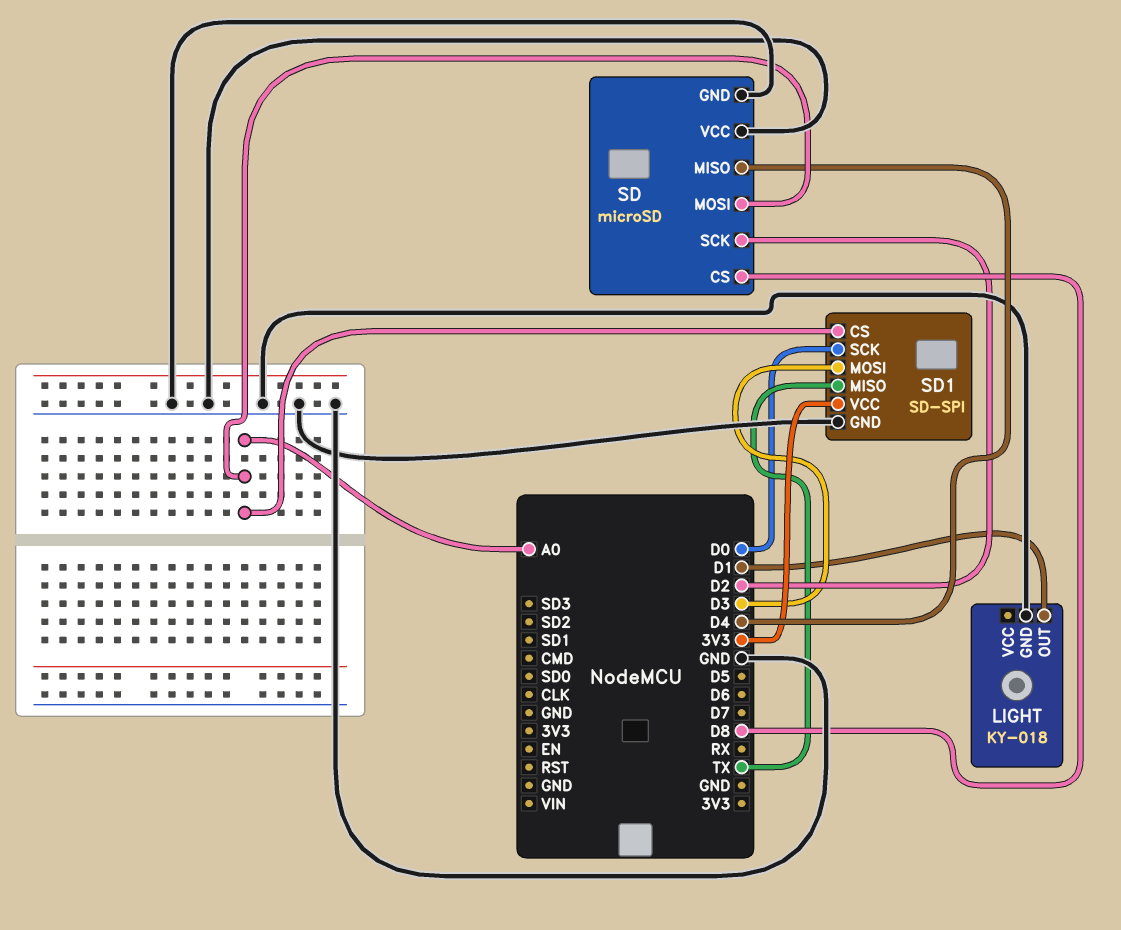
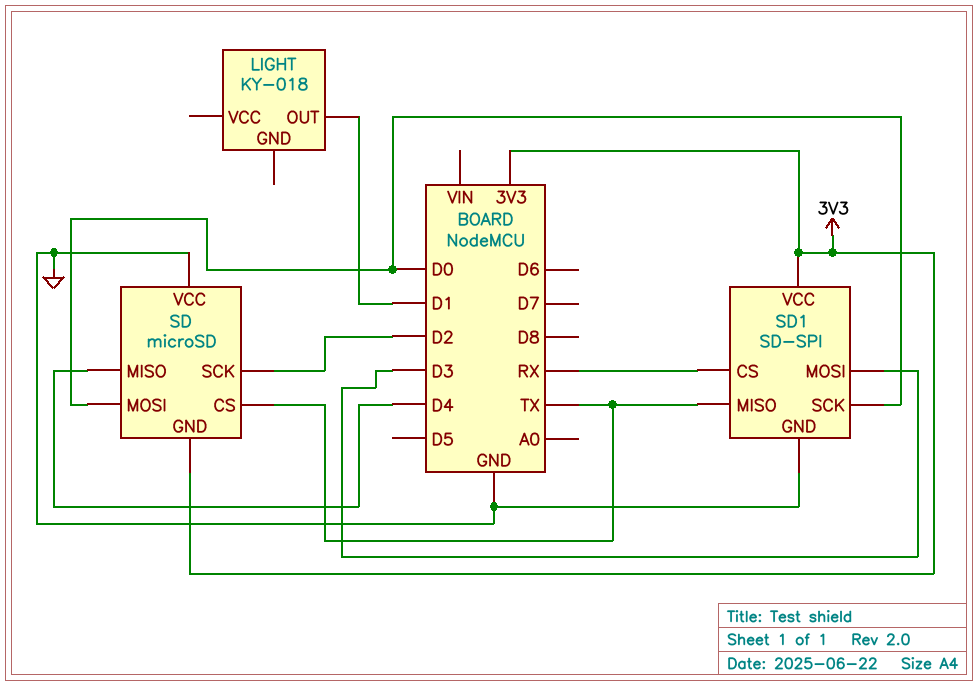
LIGHT pin GND: GND -> none
SD pin CS: D8 -> TX
SD pin GND: GND -> 3V3
SD pin MOSI: A0 -> D0
SD1 pin CS: A0 -> RX

